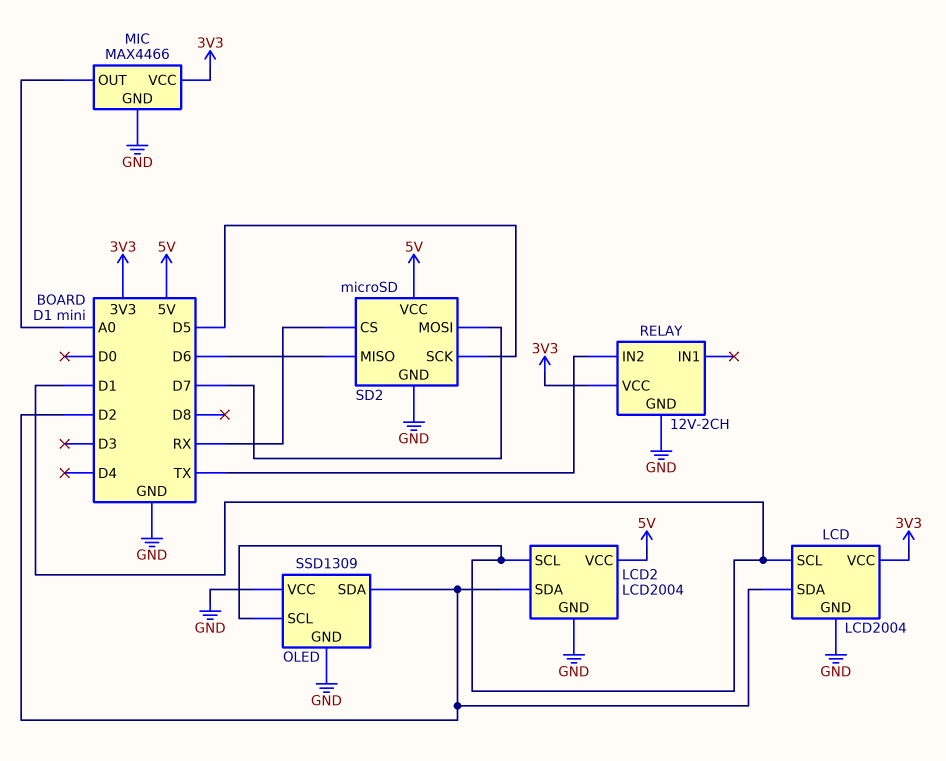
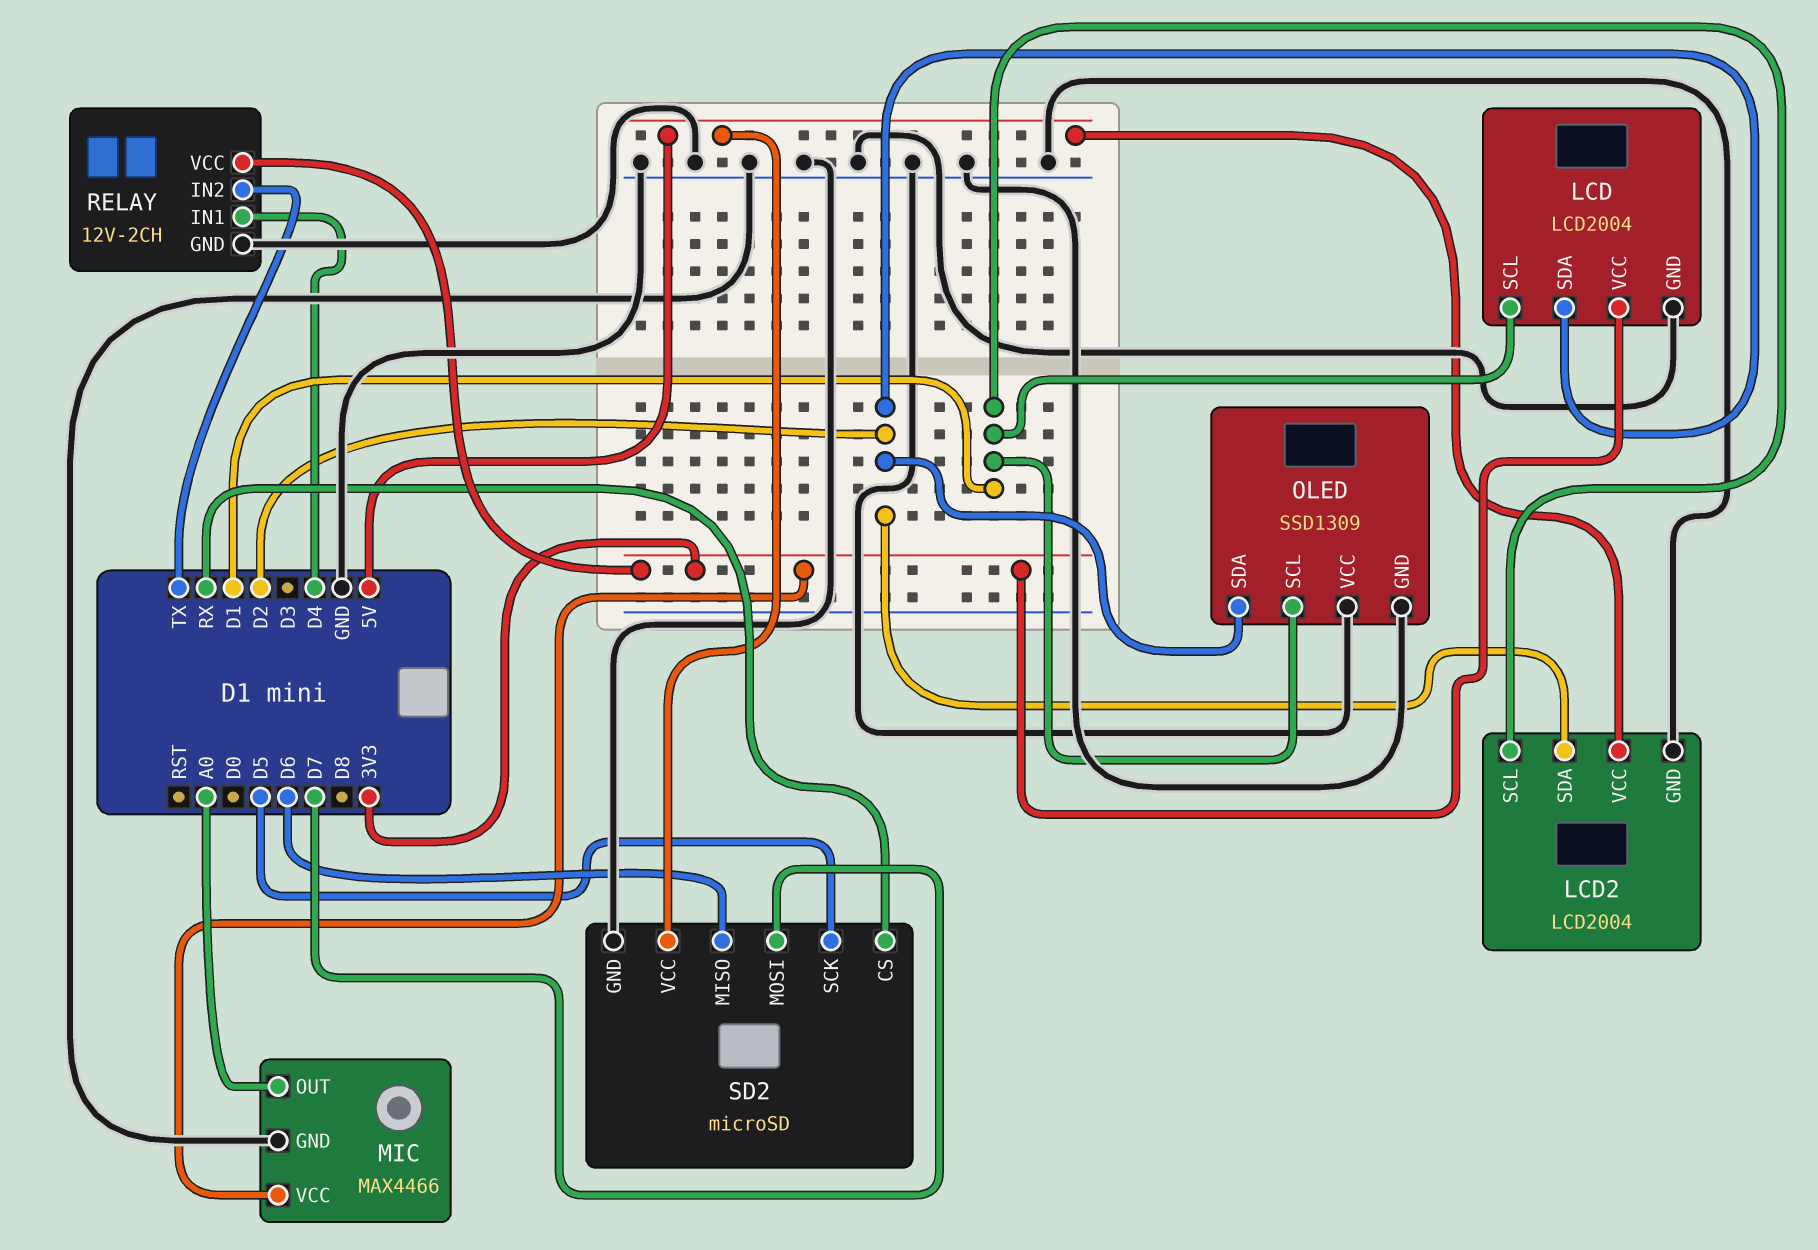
RELAY pin IN1: none -> D4

